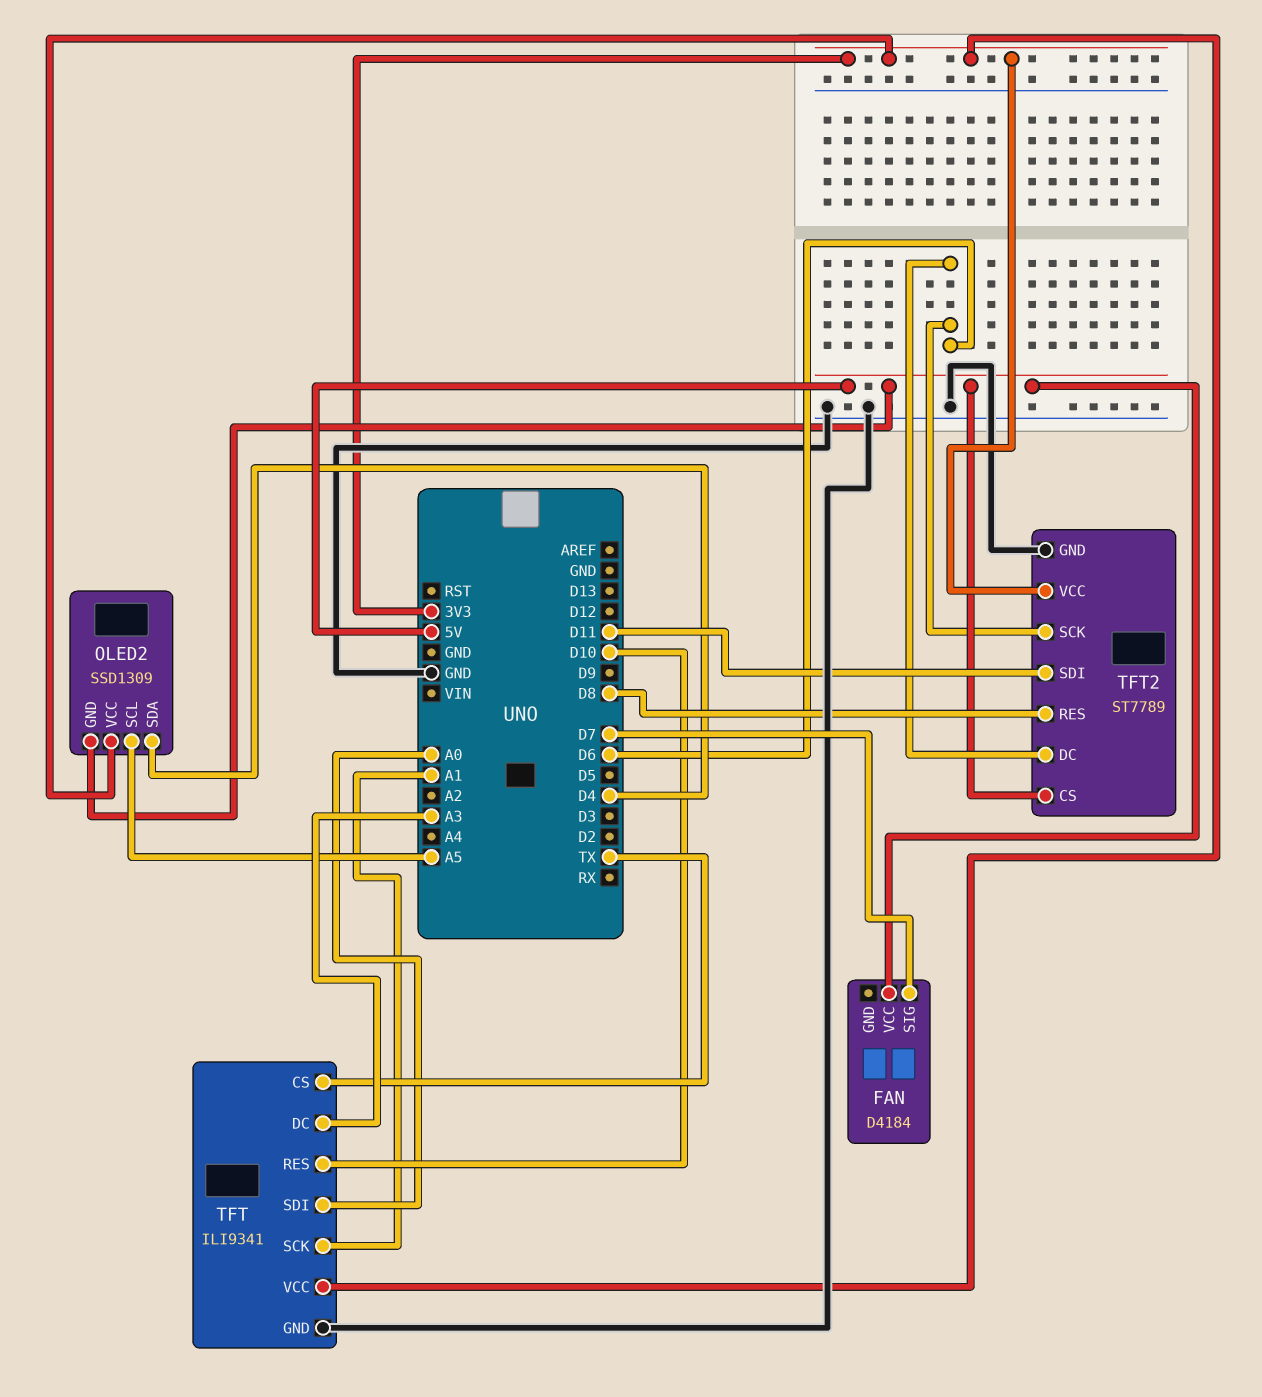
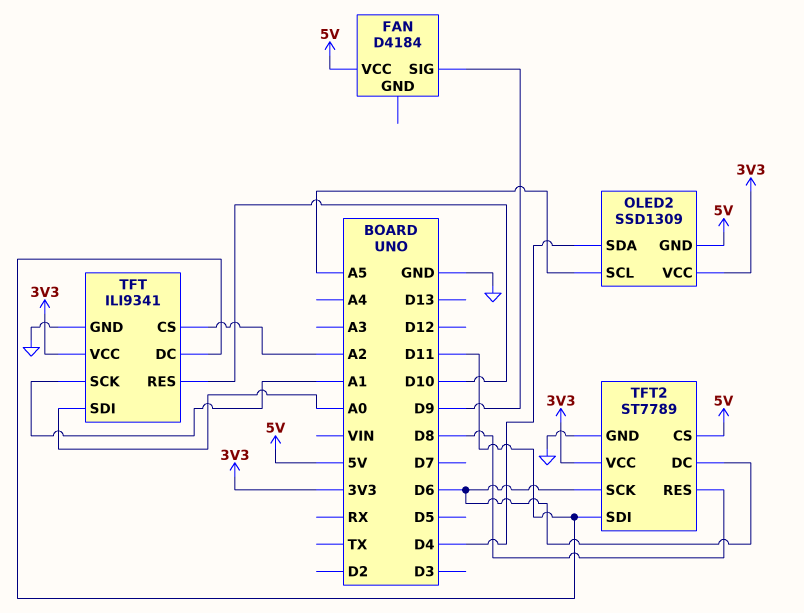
FAN pin SIG: D7 -> D9
TFT pin CS: TX -> A2
TFT pin DC: A3 -> D11

